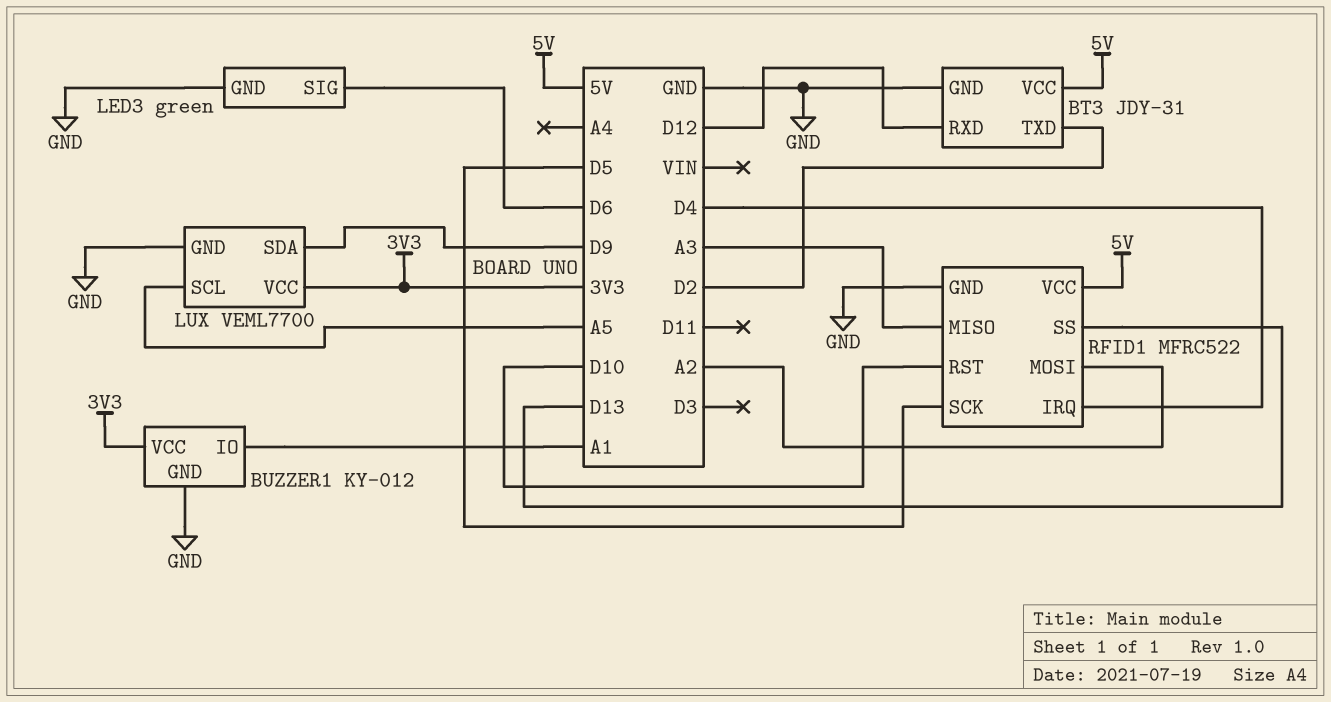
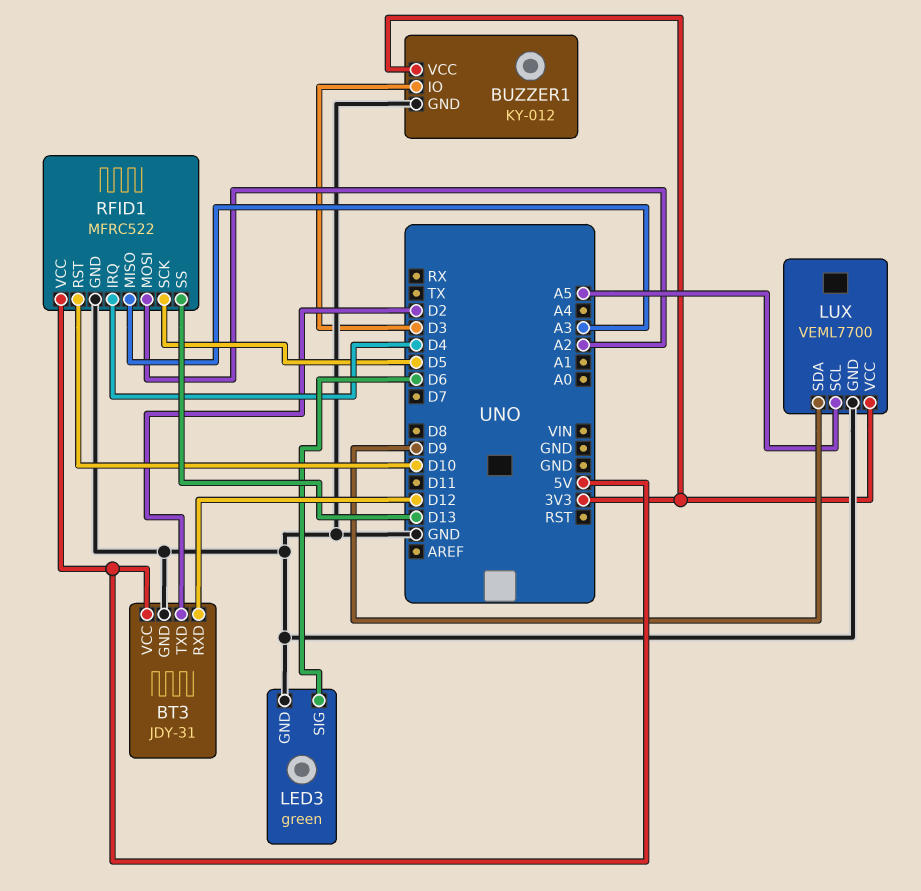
BUZZER1 pin IO: A1 -> D3

